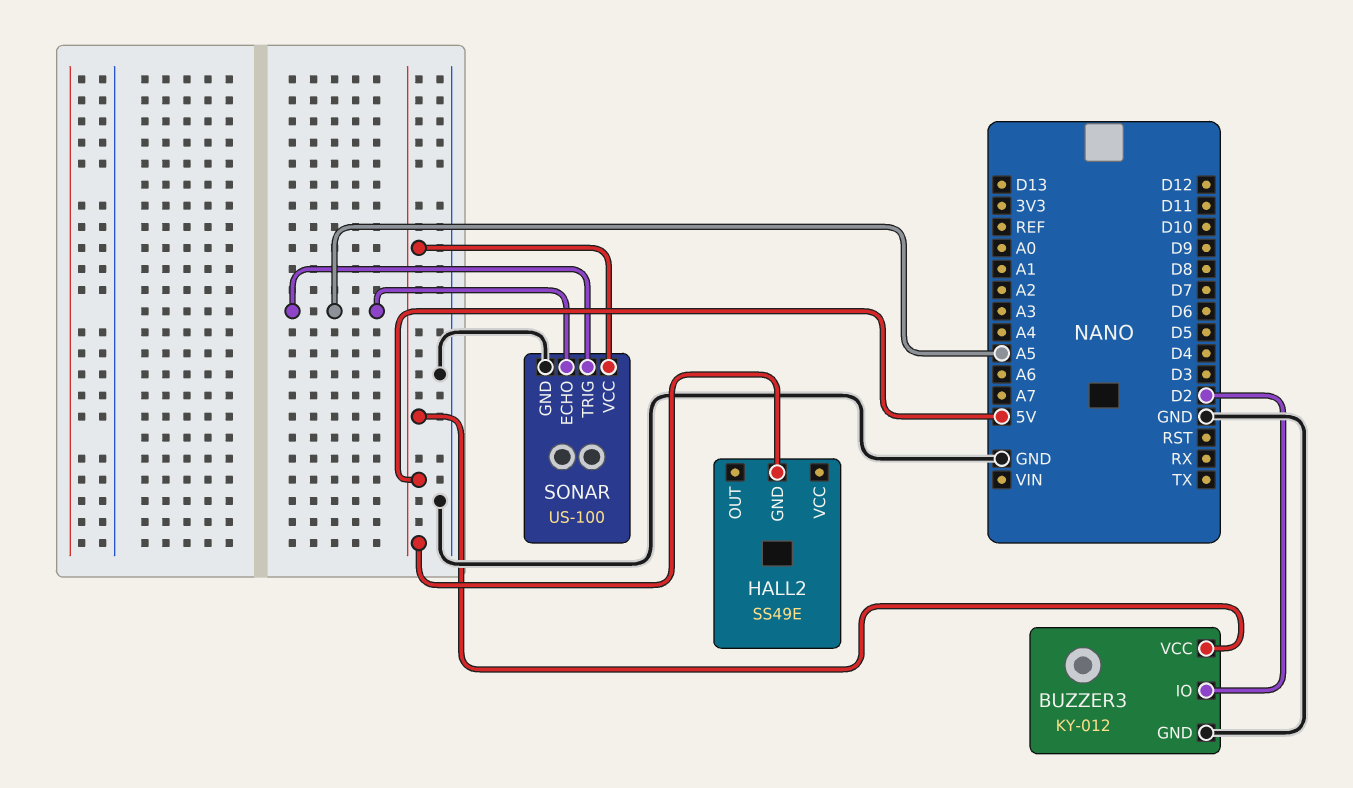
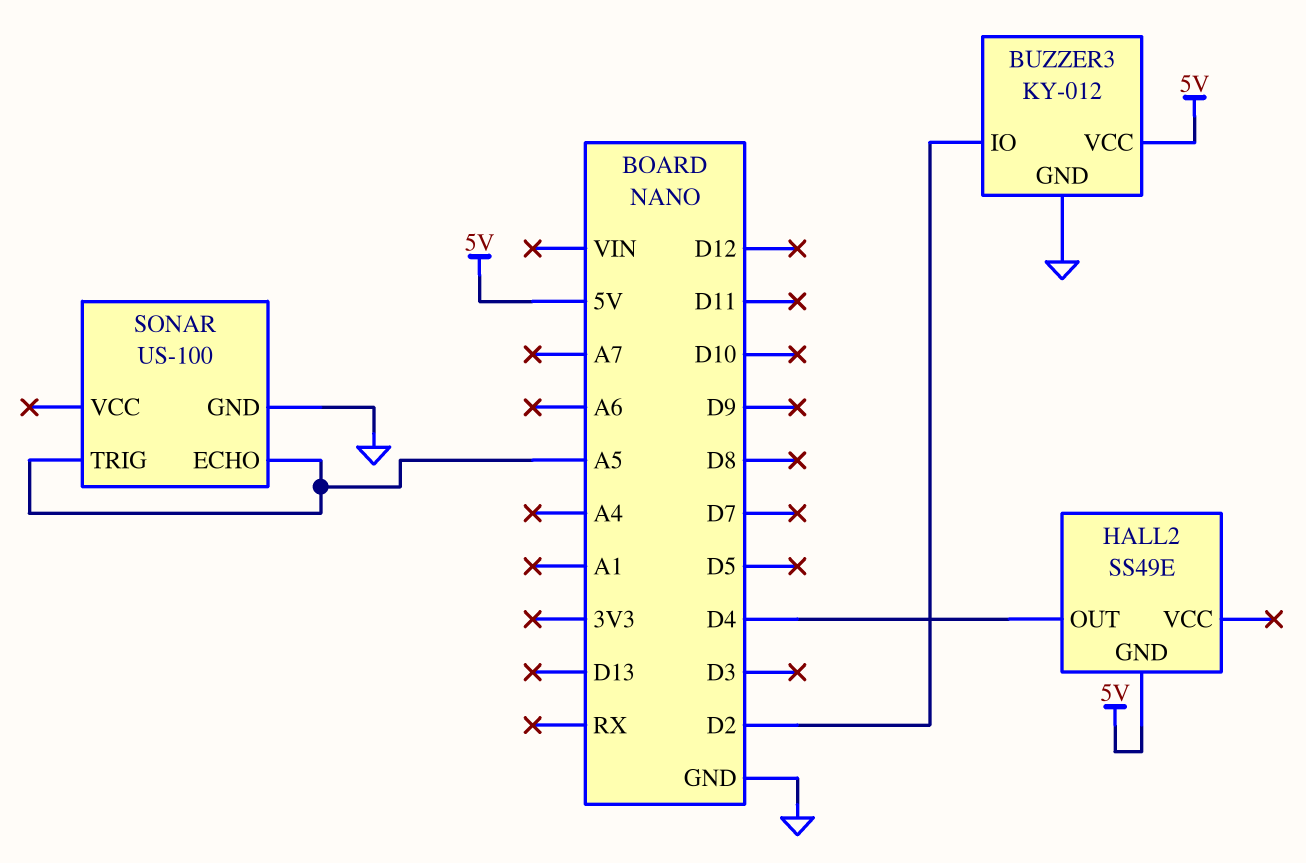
HALL2 pin OUT: none -> D4
SONAR pin VCC: 5V -> none

